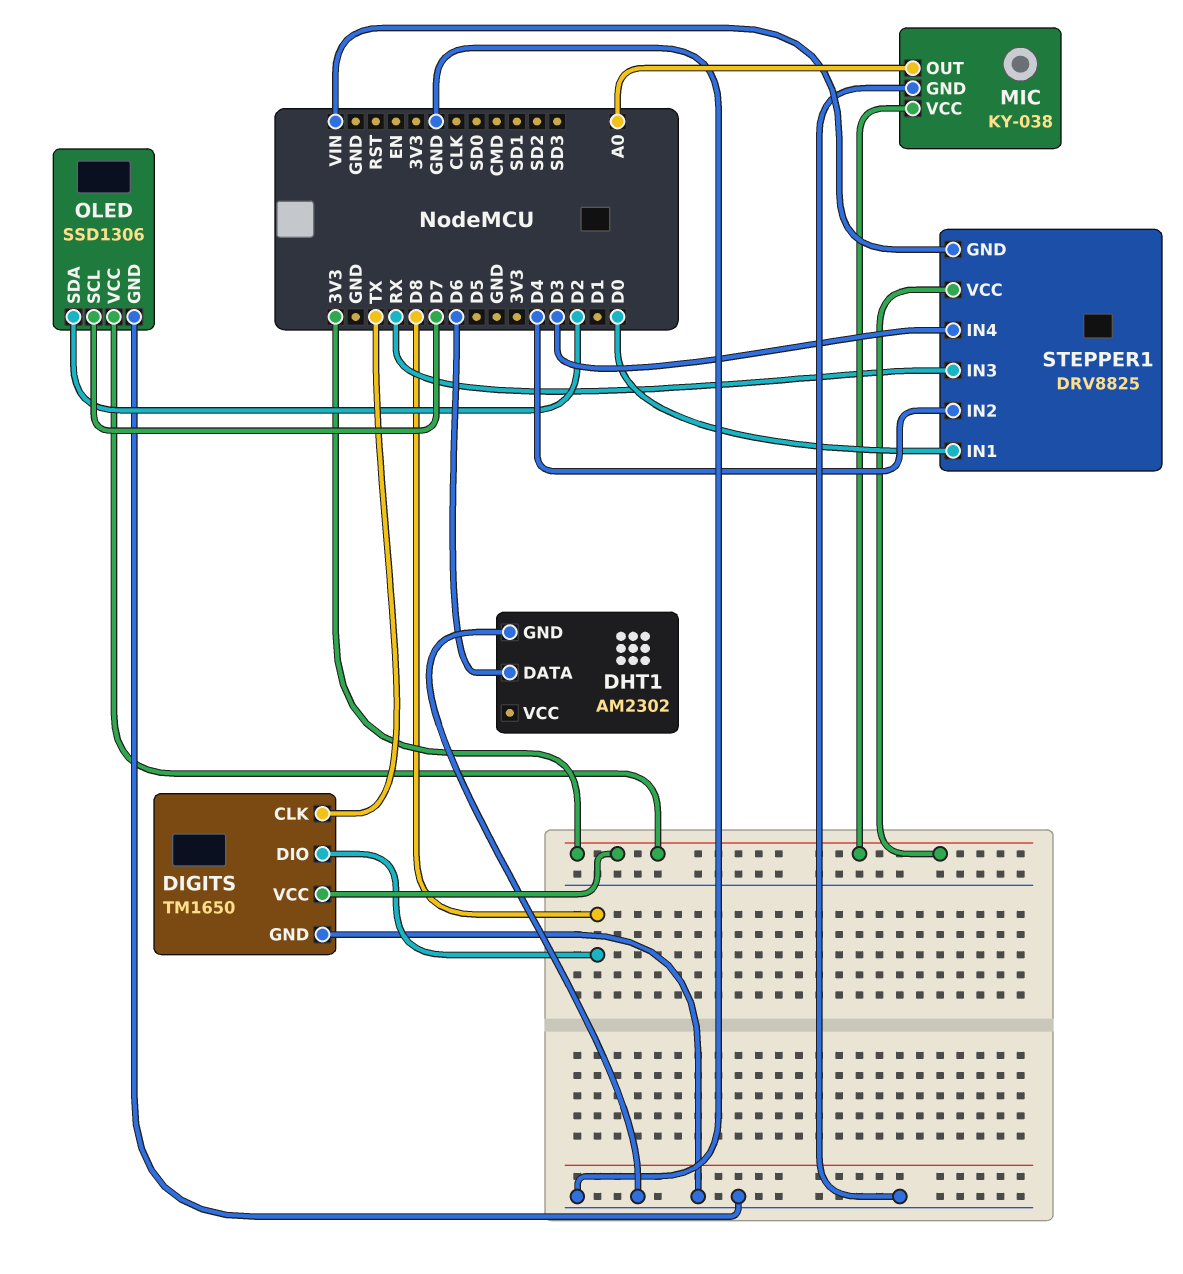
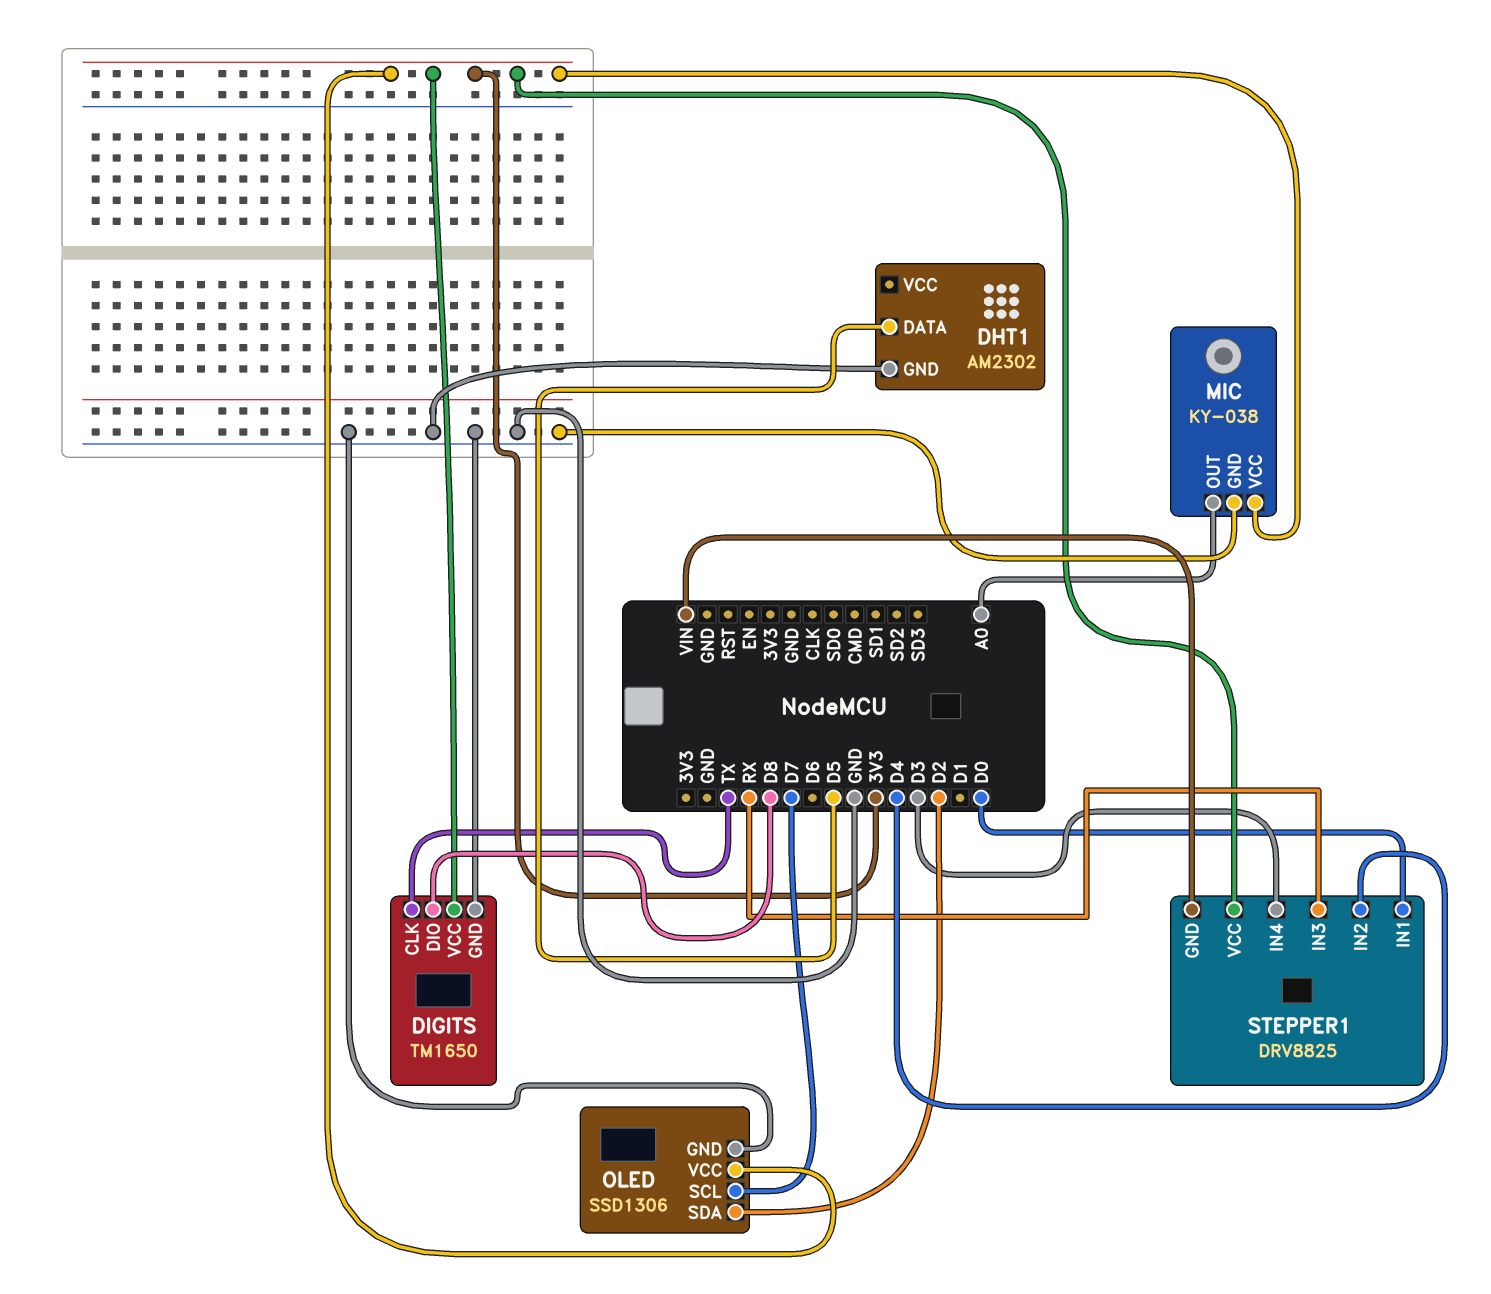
DHT1 pin DATA: D6 -> D5

